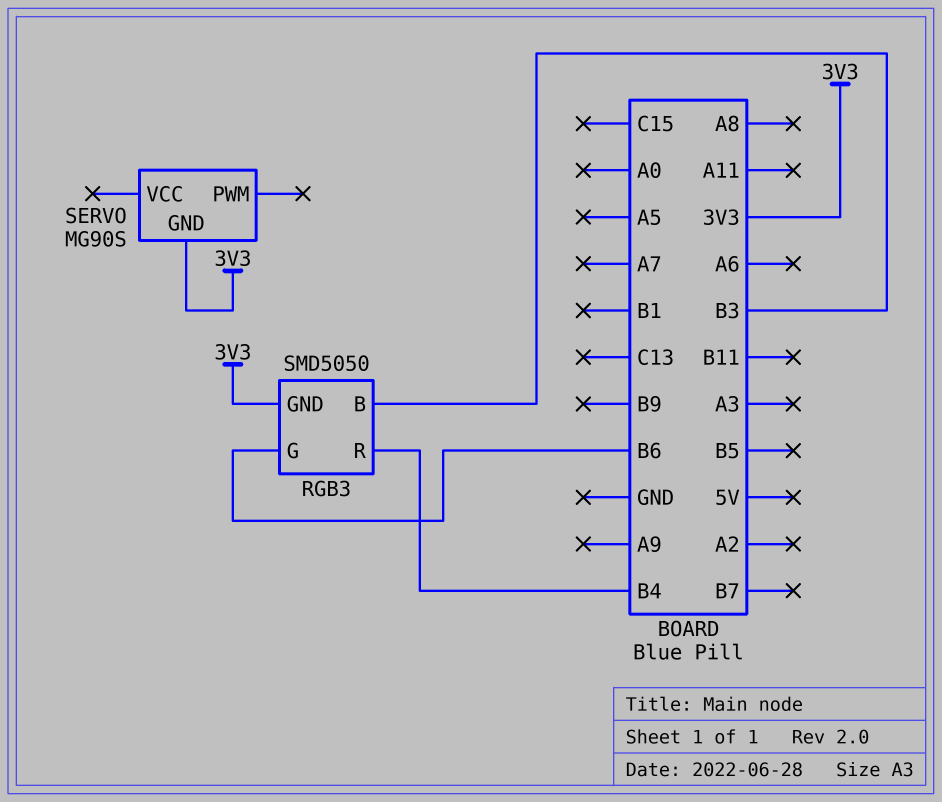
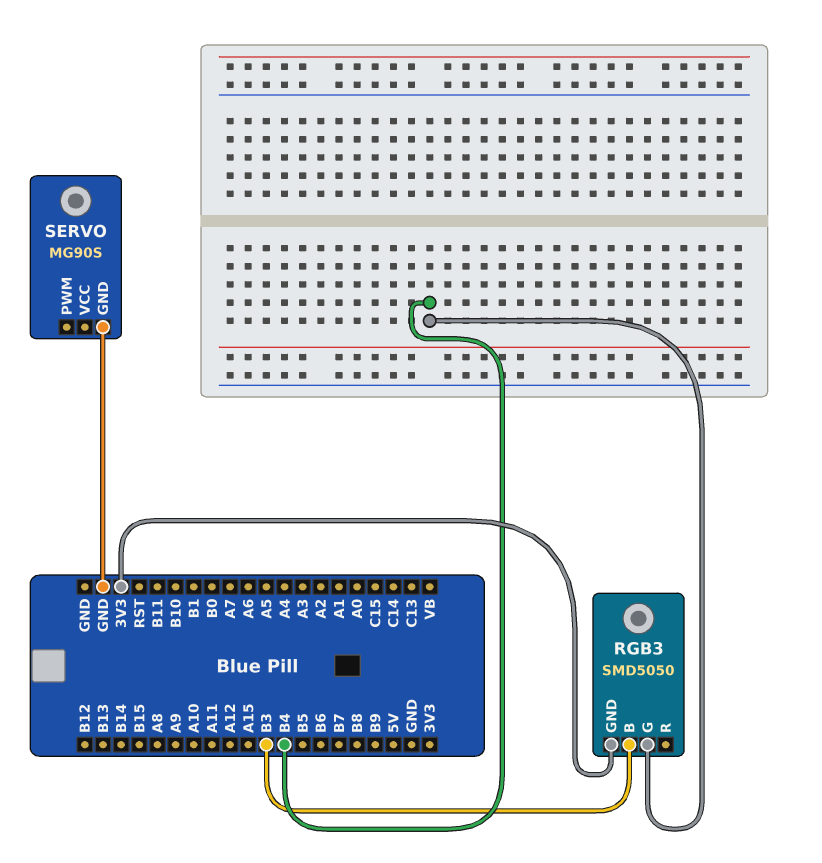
RGB3 pin G: B6 -> B4
RGB3 pin R: B4 -> none
SERVO pin GND: 3V3 -> GND

